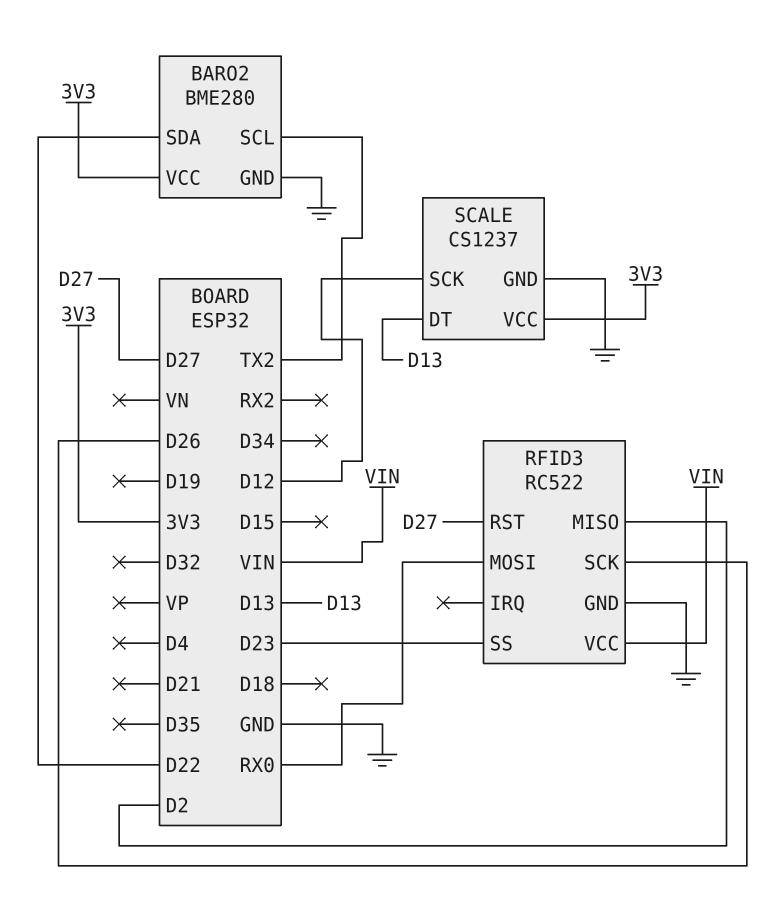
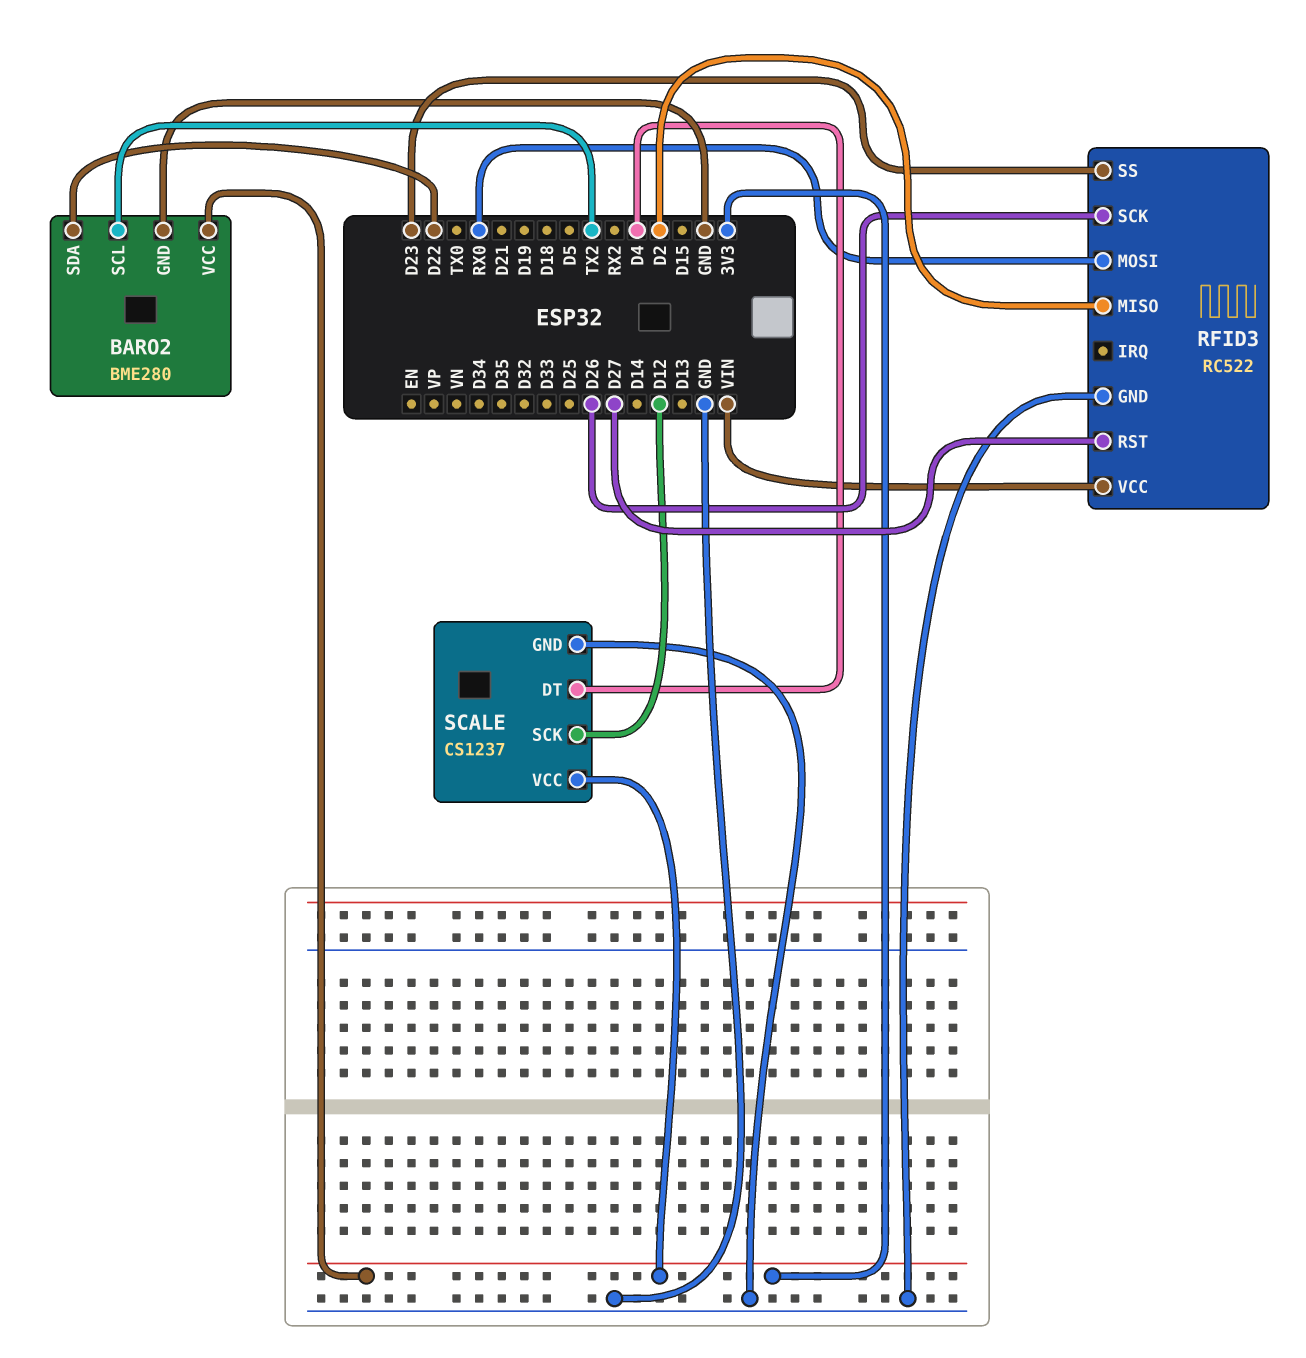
SCALE pin DT: D13 -> D4

